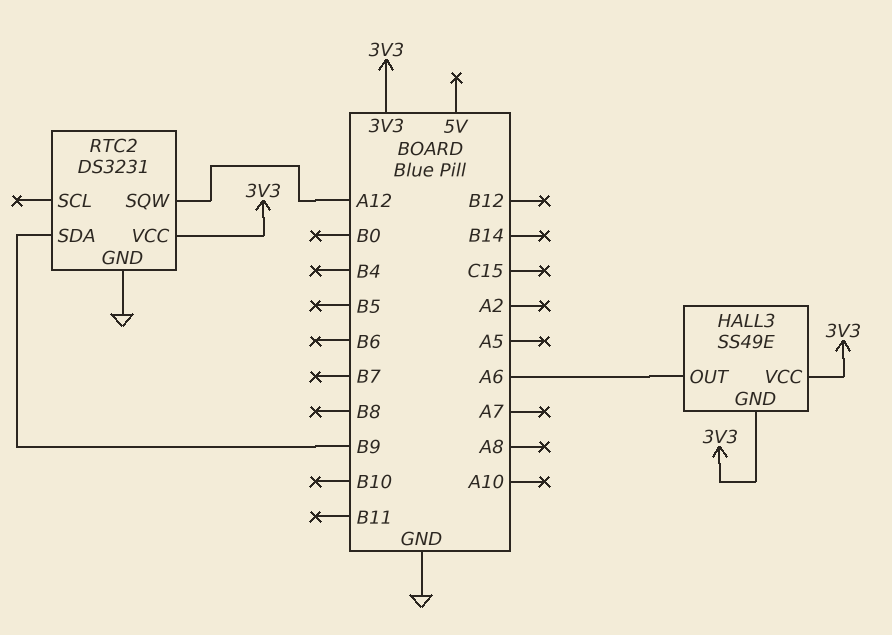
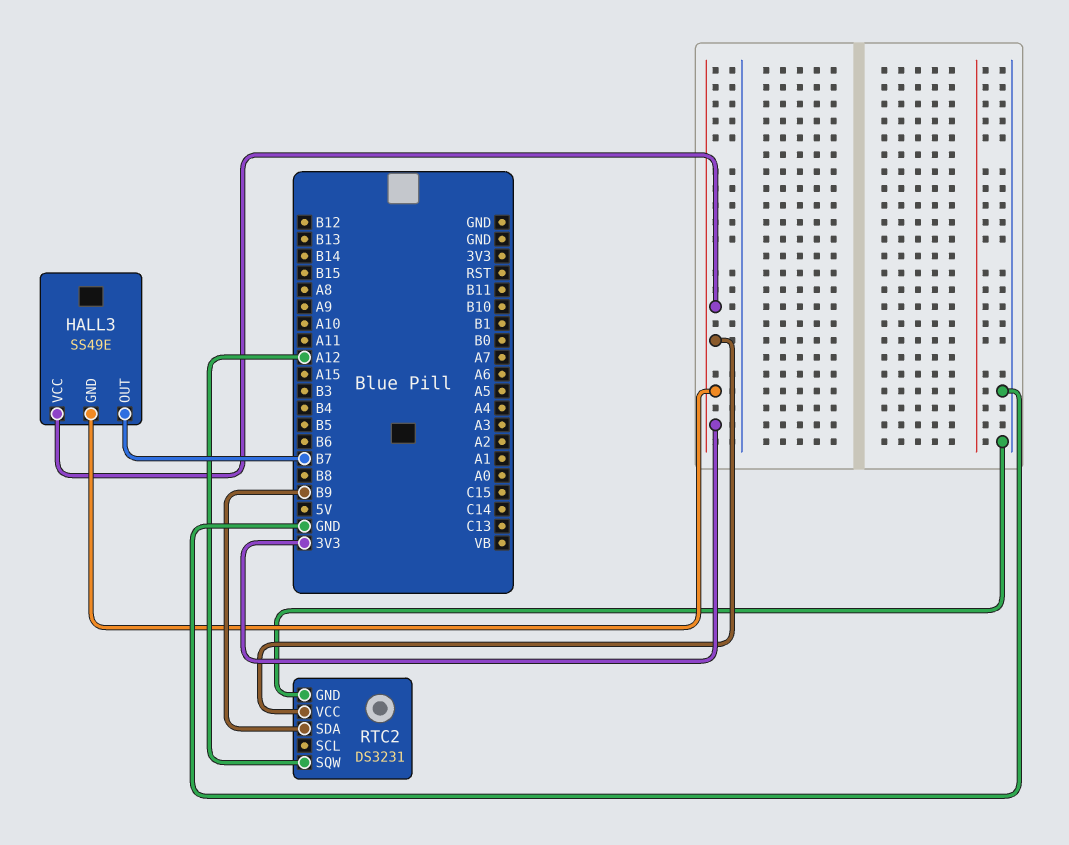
HALL3 pin OUT: A6 -> B7

